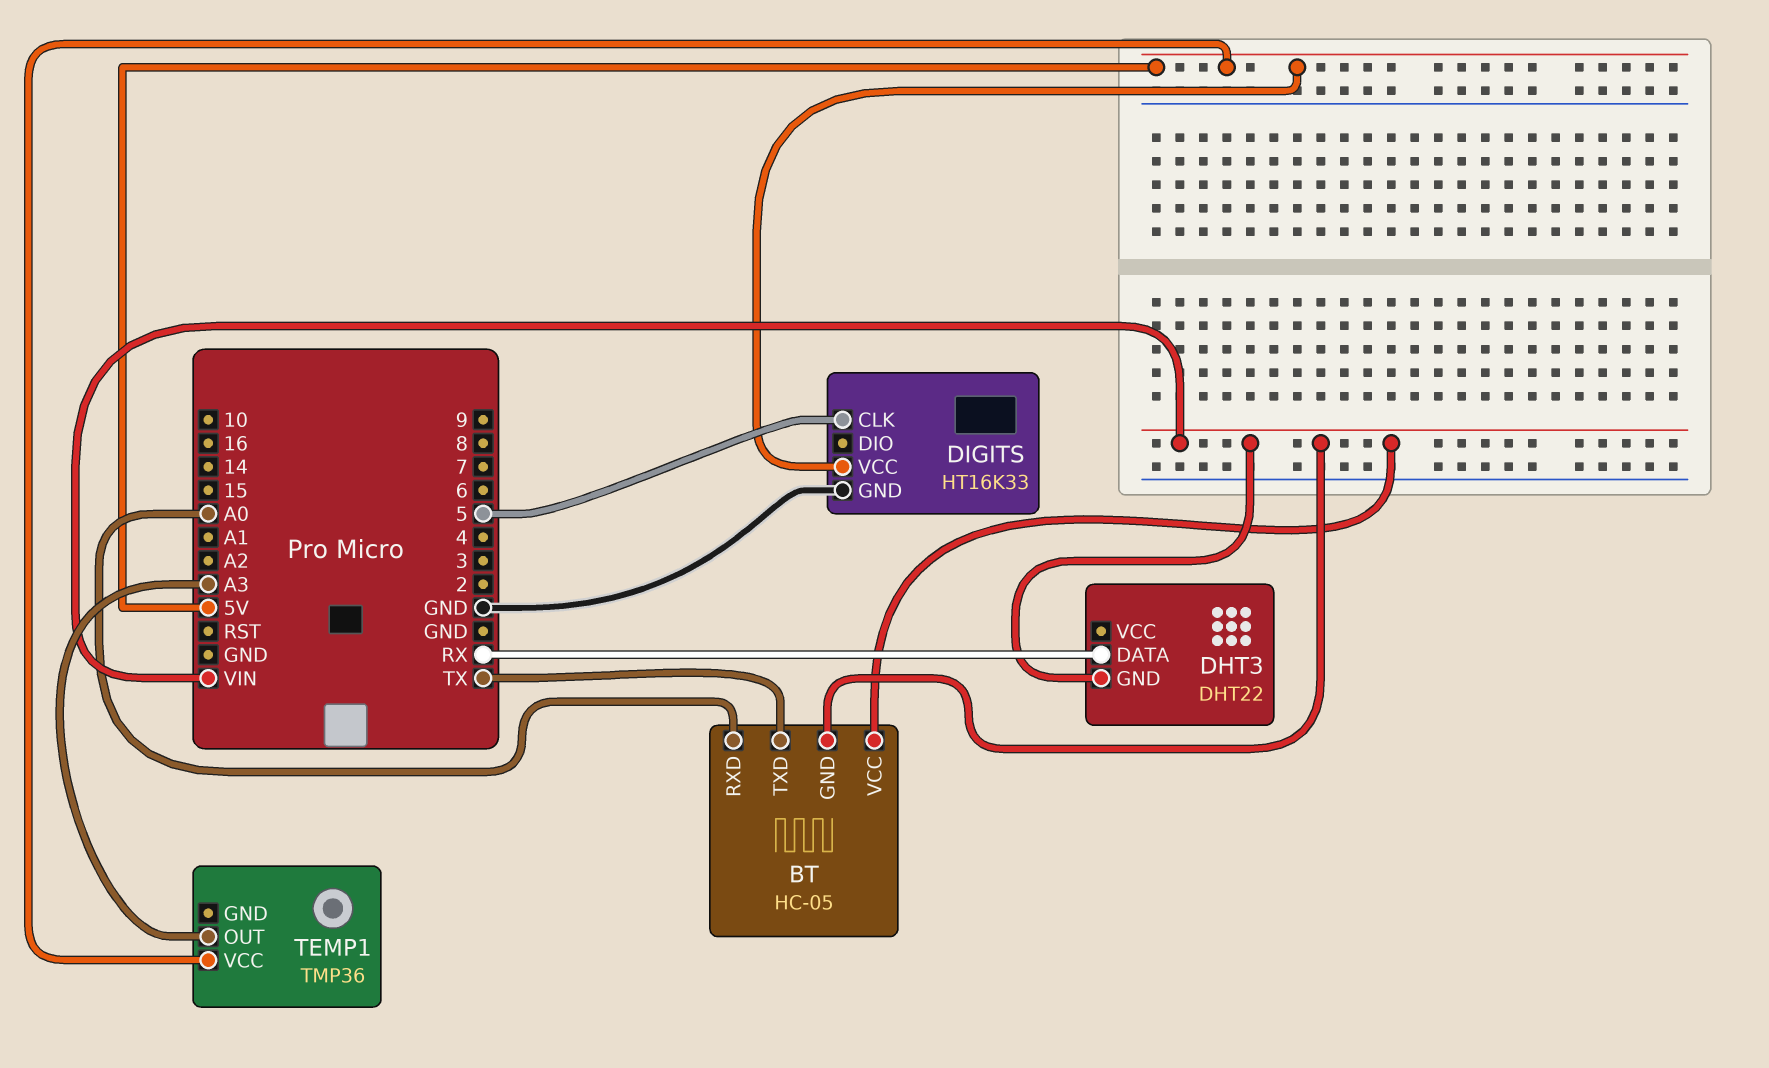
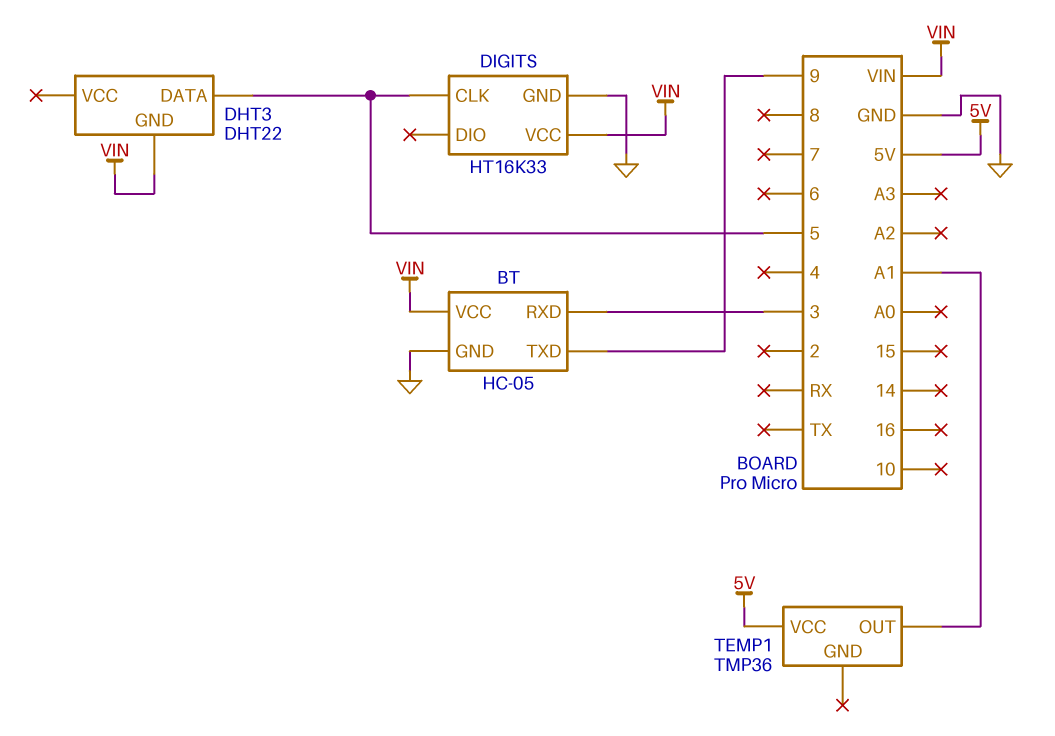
BT pin GND: VIN -> GND
BT pin RXD: A0 -> 3
BT pin TXD: TX -> 9
DHT3 pin DATA: RX -> 5
DIGITS pin VCC: 5V -> VIN
TEMP1 pin OUT: A3 -> A1

